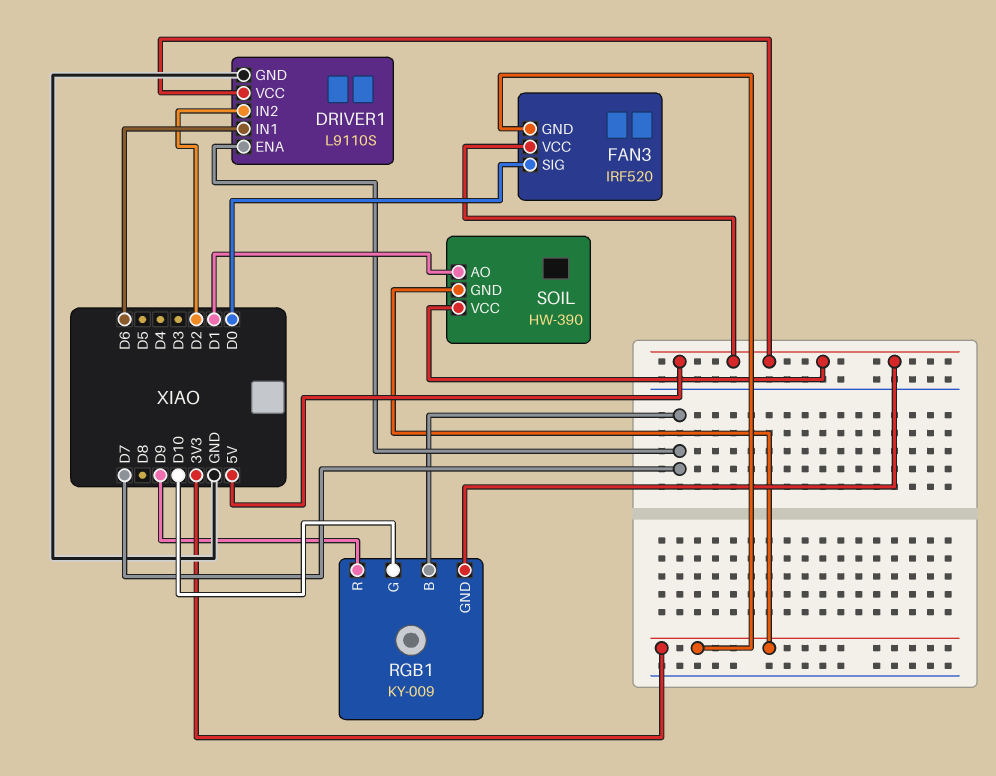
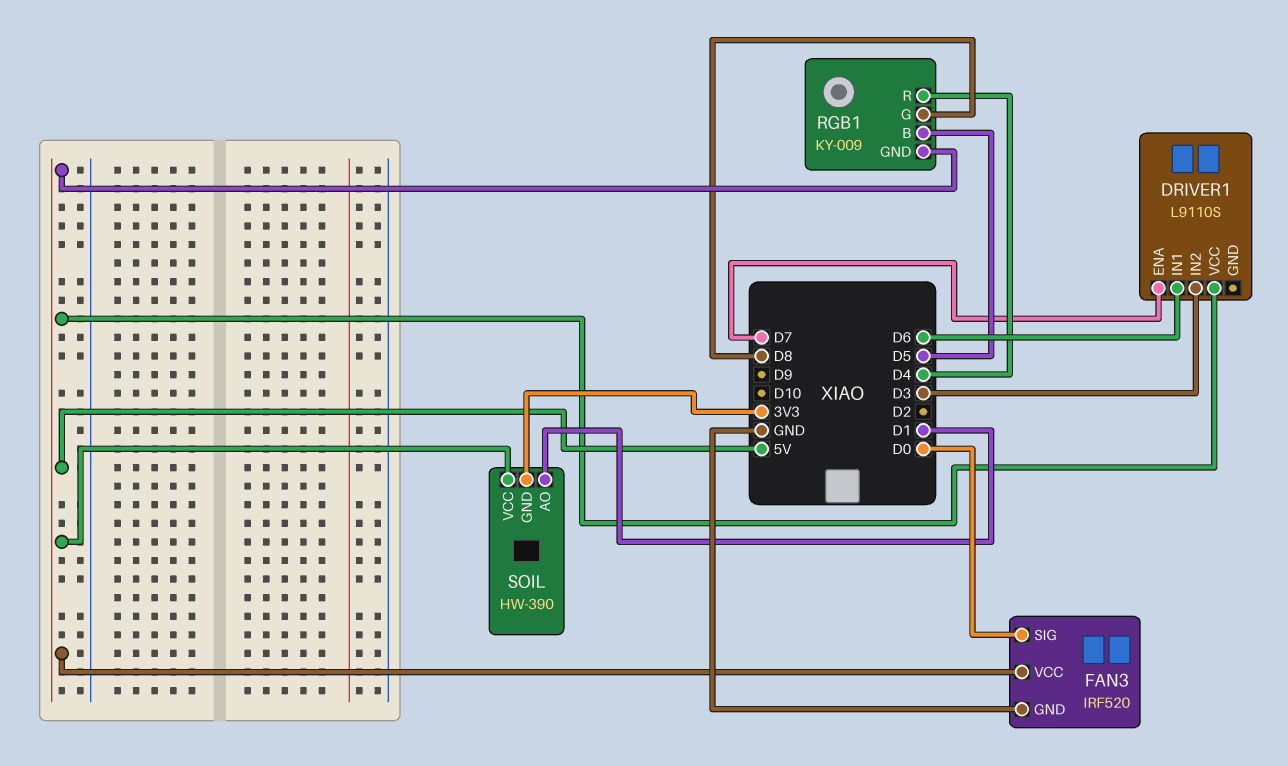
DRIVER1 pin GND: GND -> none
DRIVER1 pin IN2: D2 -> D3
FAN3 pin GND: 3V3 -> GND
RGB1 pin B: D7 -> D5
RGB1 pin G: D10 -> D8
RGB1 pin R: D9 -> D4

